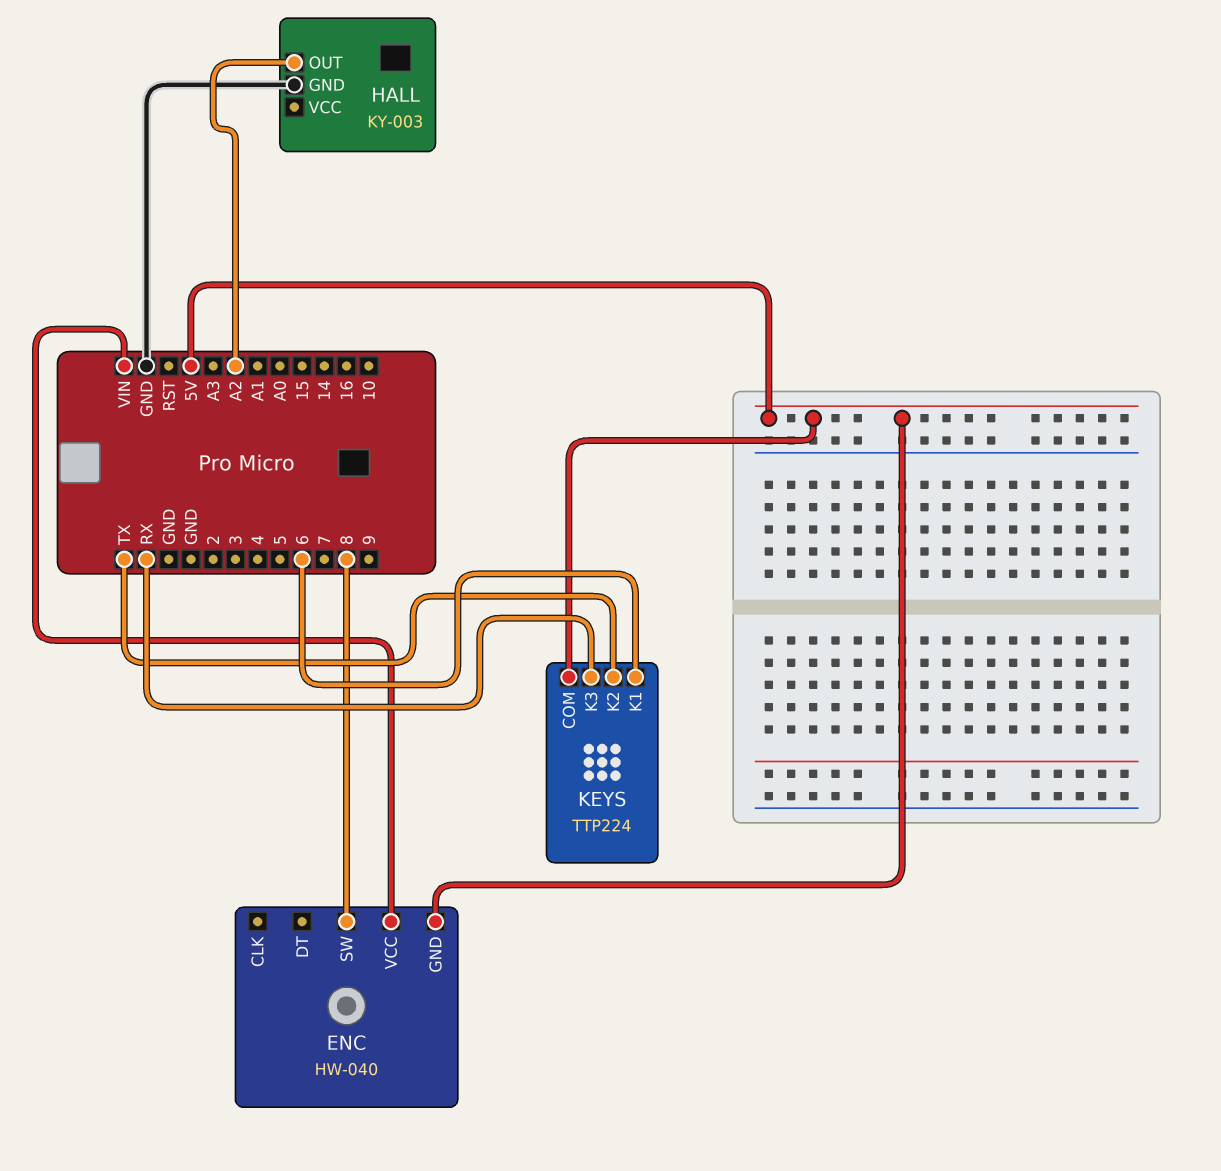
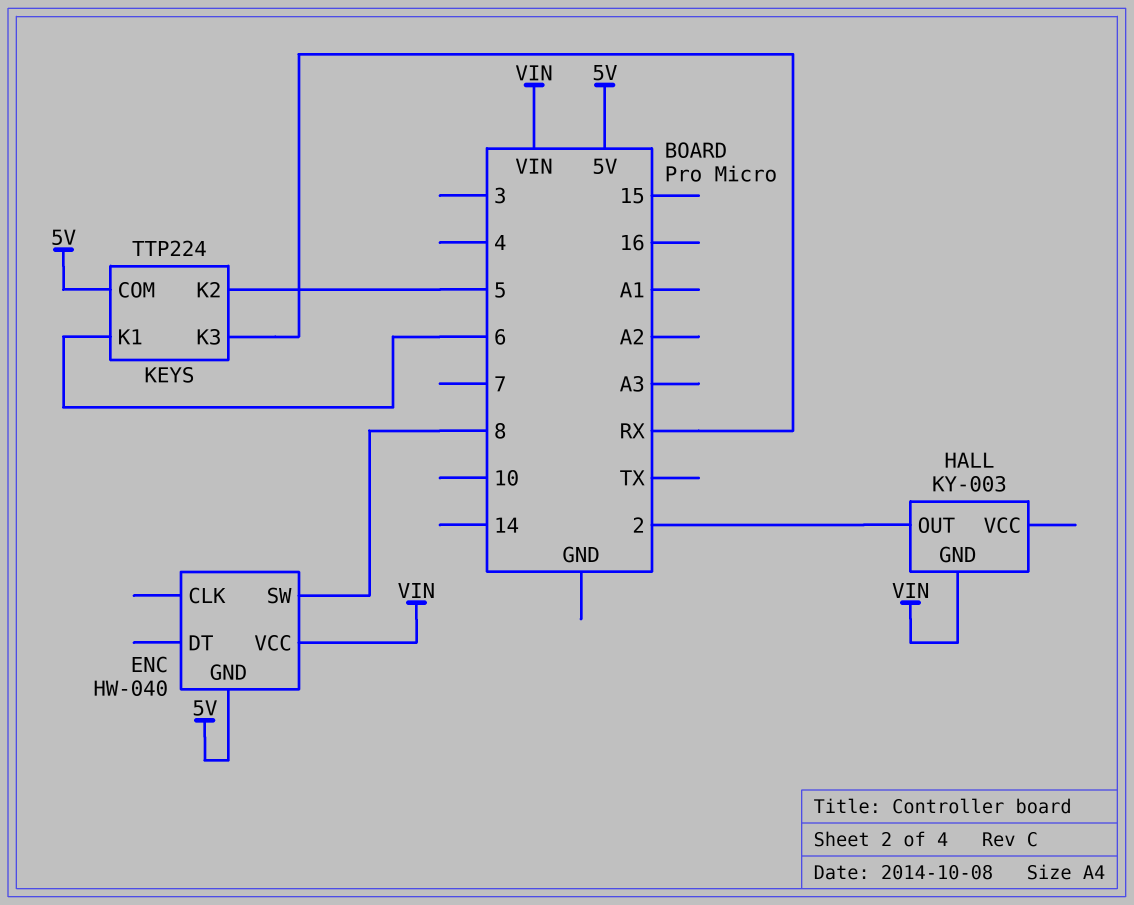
HALL pin GND: GND -> VIN
HALL pin OUT: A2 -> 2
KEYS pin K2: TX -> 5

